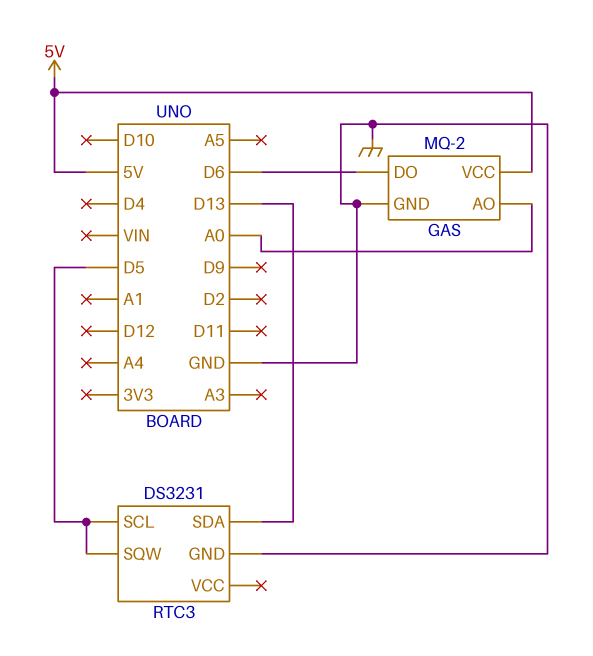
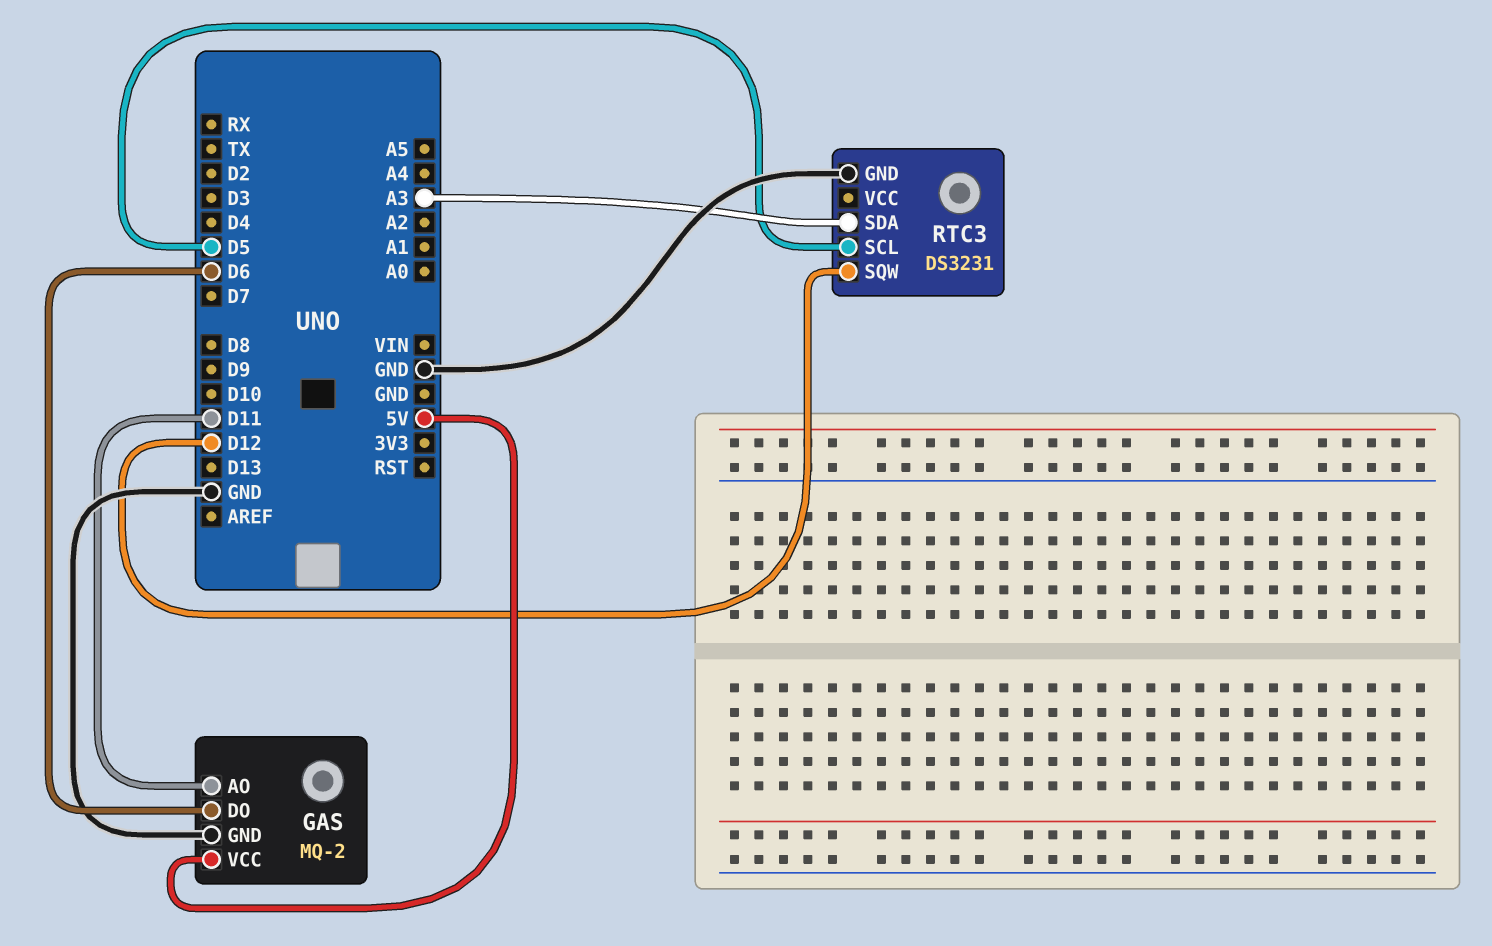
GAS pin AO: A0 -> D11
RTC3 pin SDA: D13 -> A3
RTC3 pin SQW: D5 -> D12

